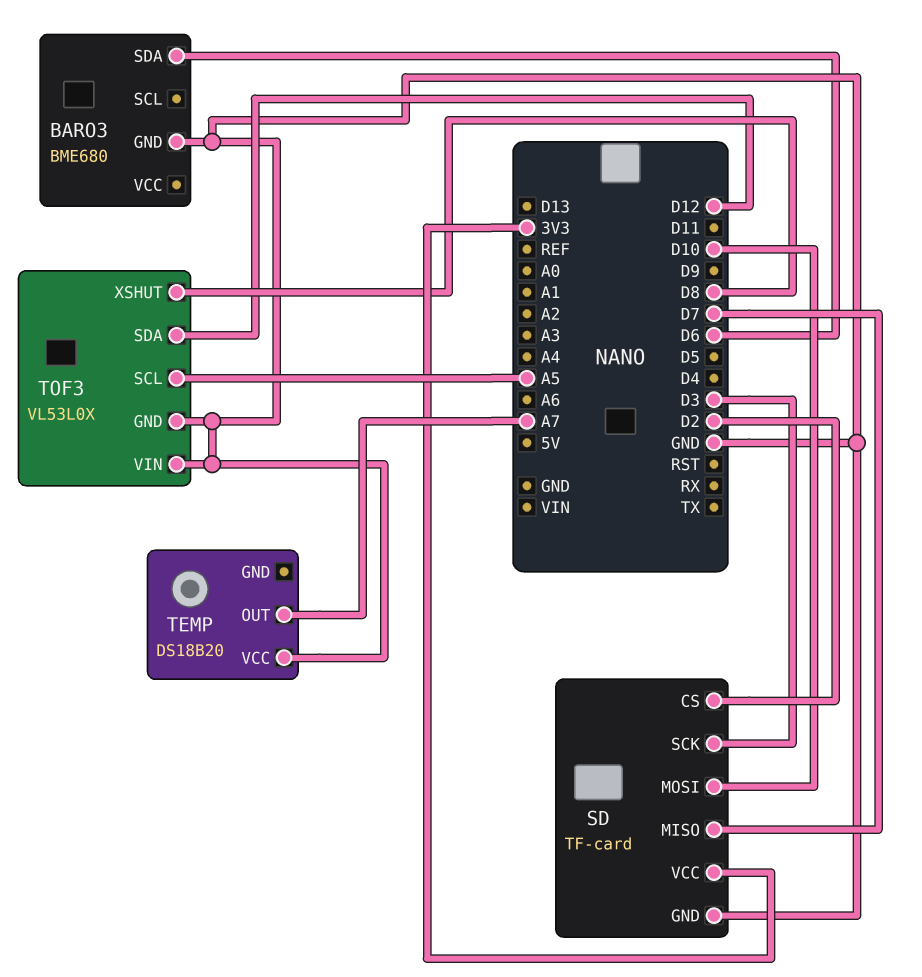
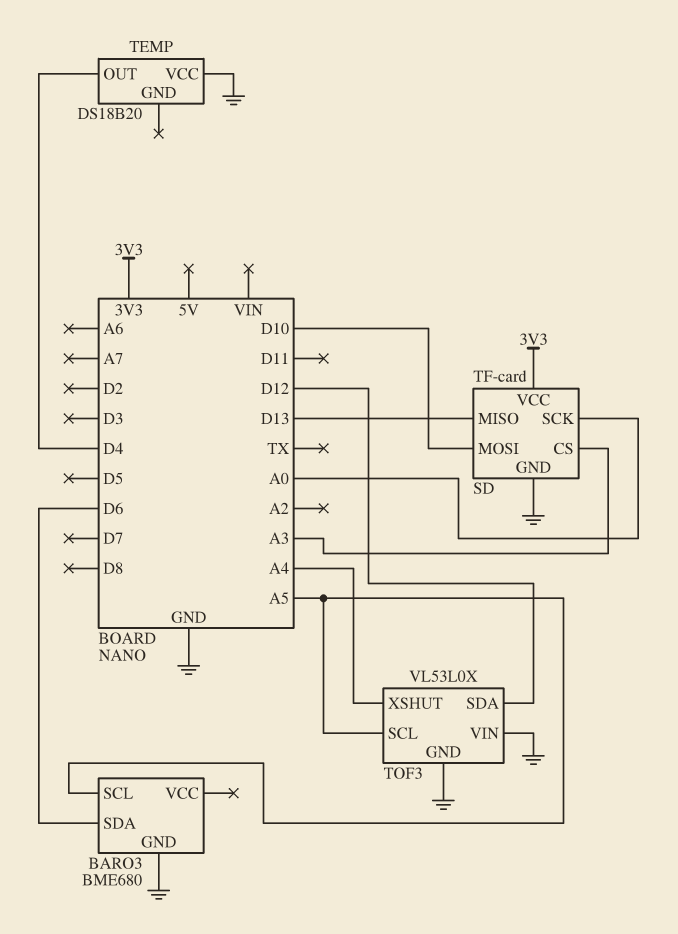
BARO3 pin SCL: none -> A5
SD pin CS: D2 -> A3
SD pin MISO: D7 -> D13
SD pin SCK: D3 -> A0
TEMP pin OUT: A7 -> D4
TOF3 pin XSHUT: D8 -> A4

